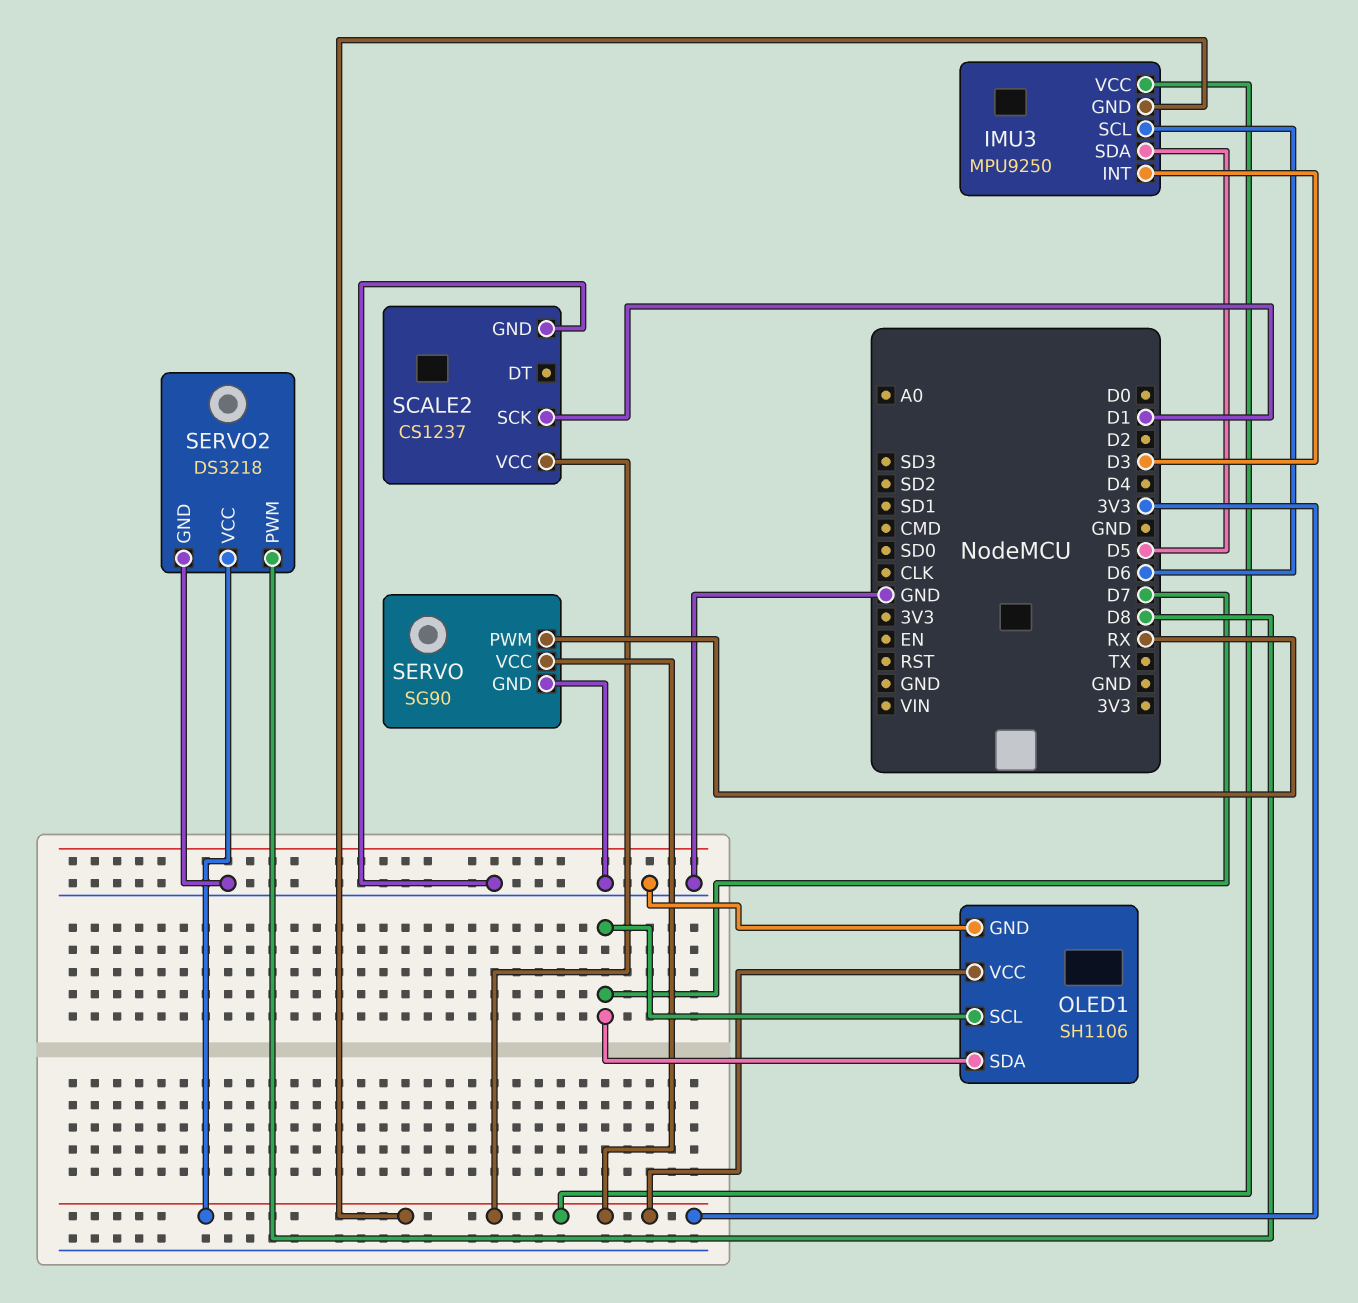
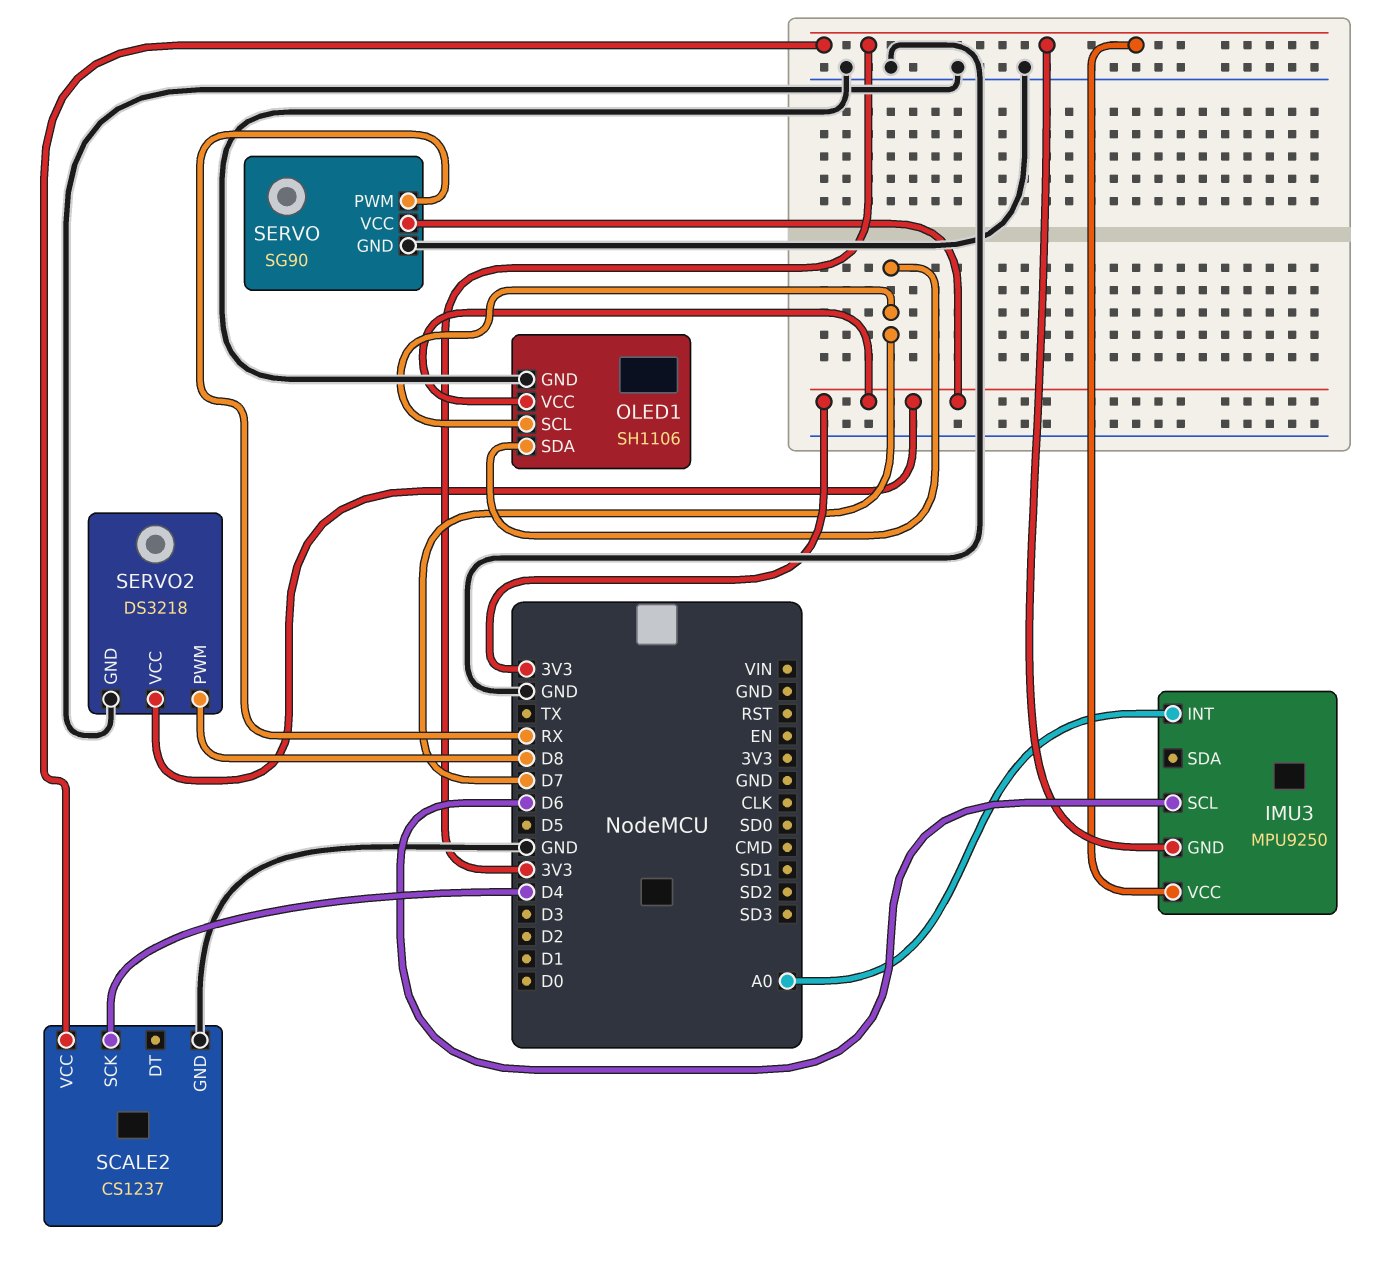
IMU3 pin INT: D3 -> A0
IMU3 pin SDA: D5 -> none
SCALE2 pin SCK: D1 -> D4

